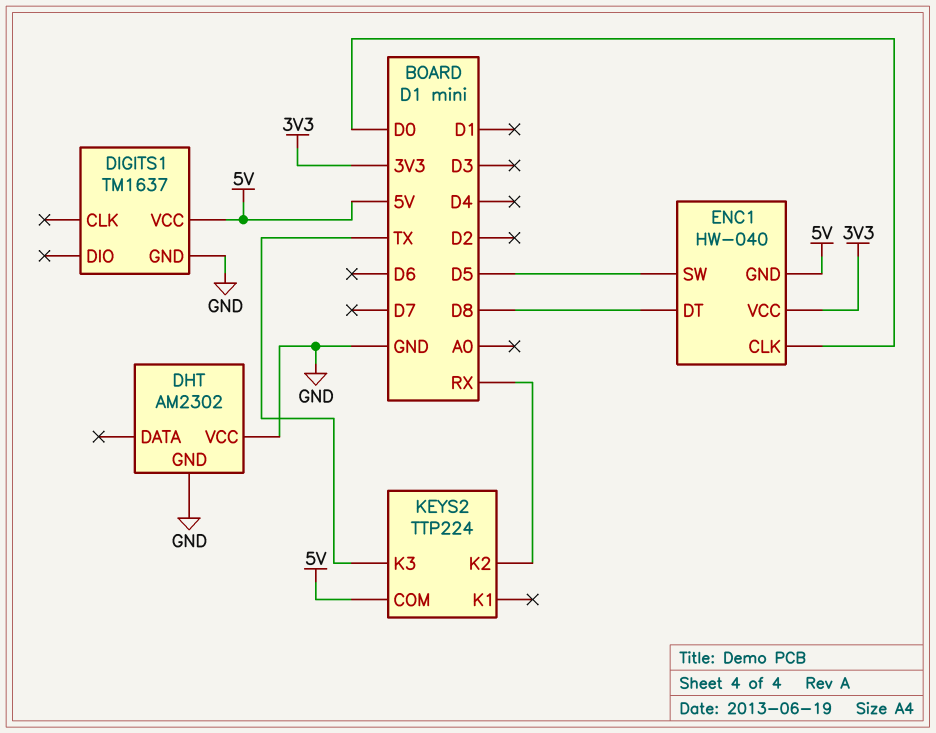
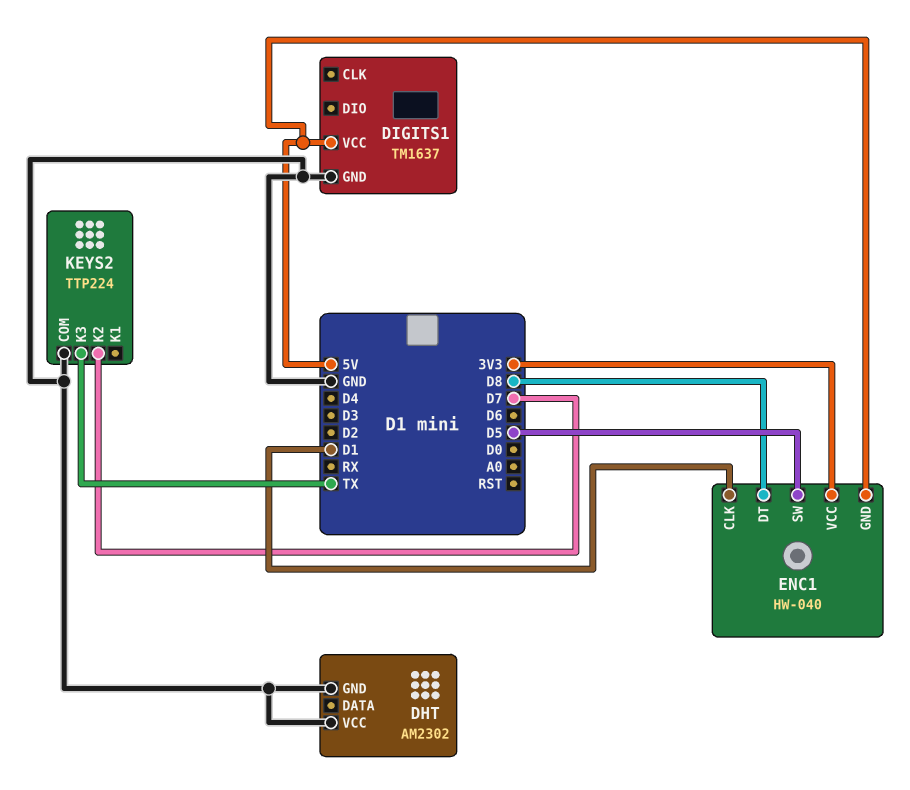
ENC1 pin CLK: D0 -> D1
KEYS2 pin COM: 5V -> GND
KEYS2 pin K2: RX -> D7

